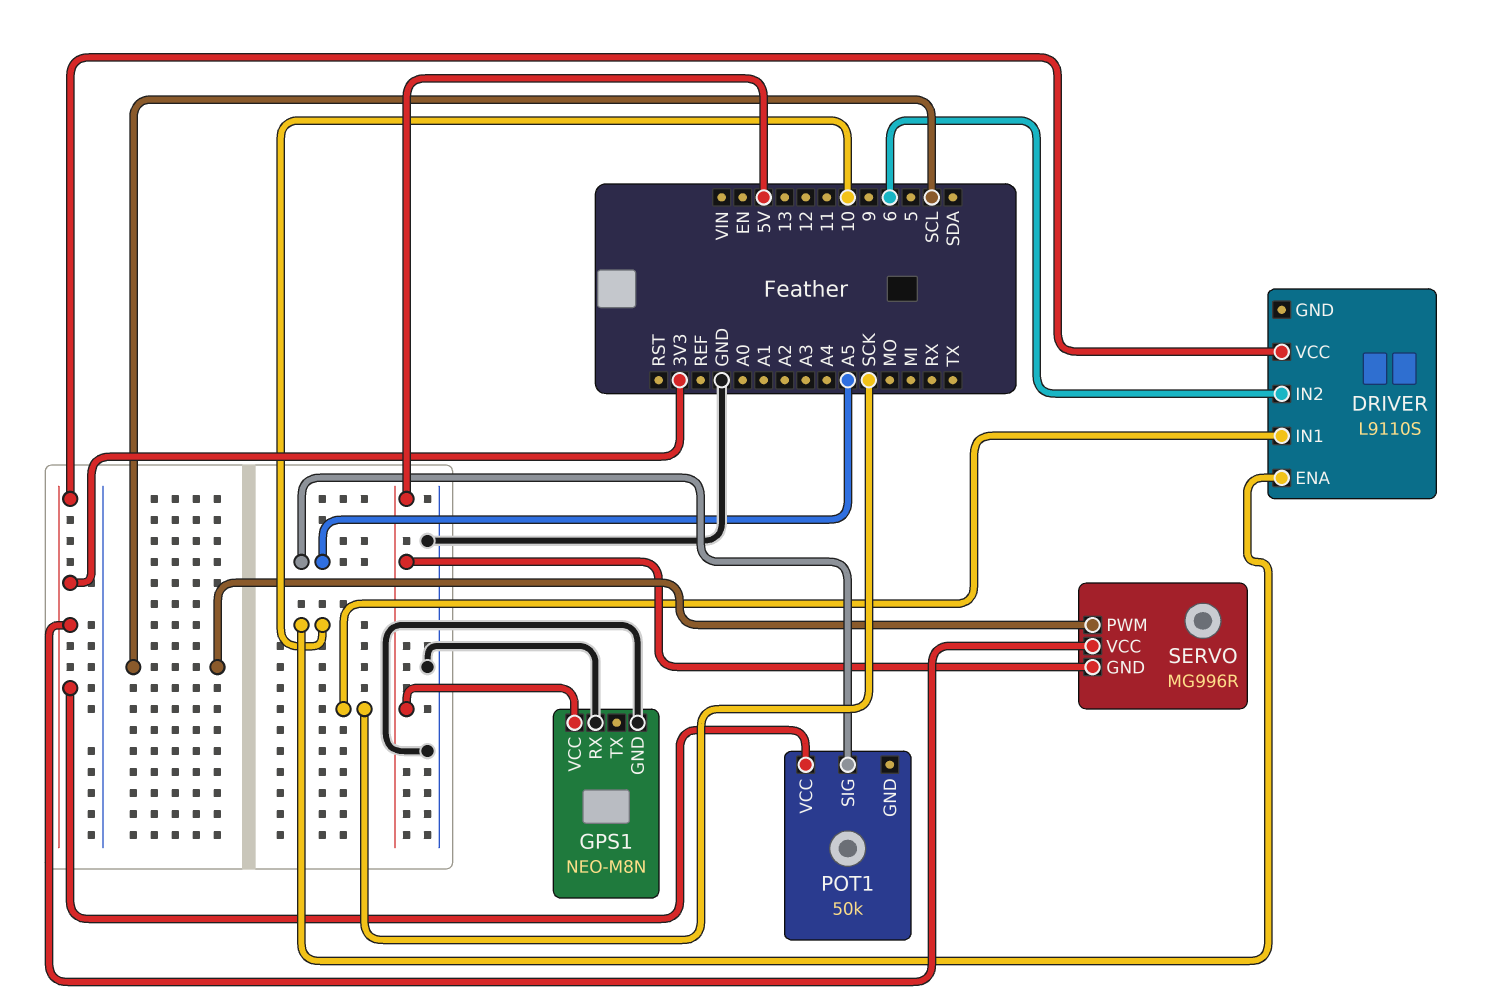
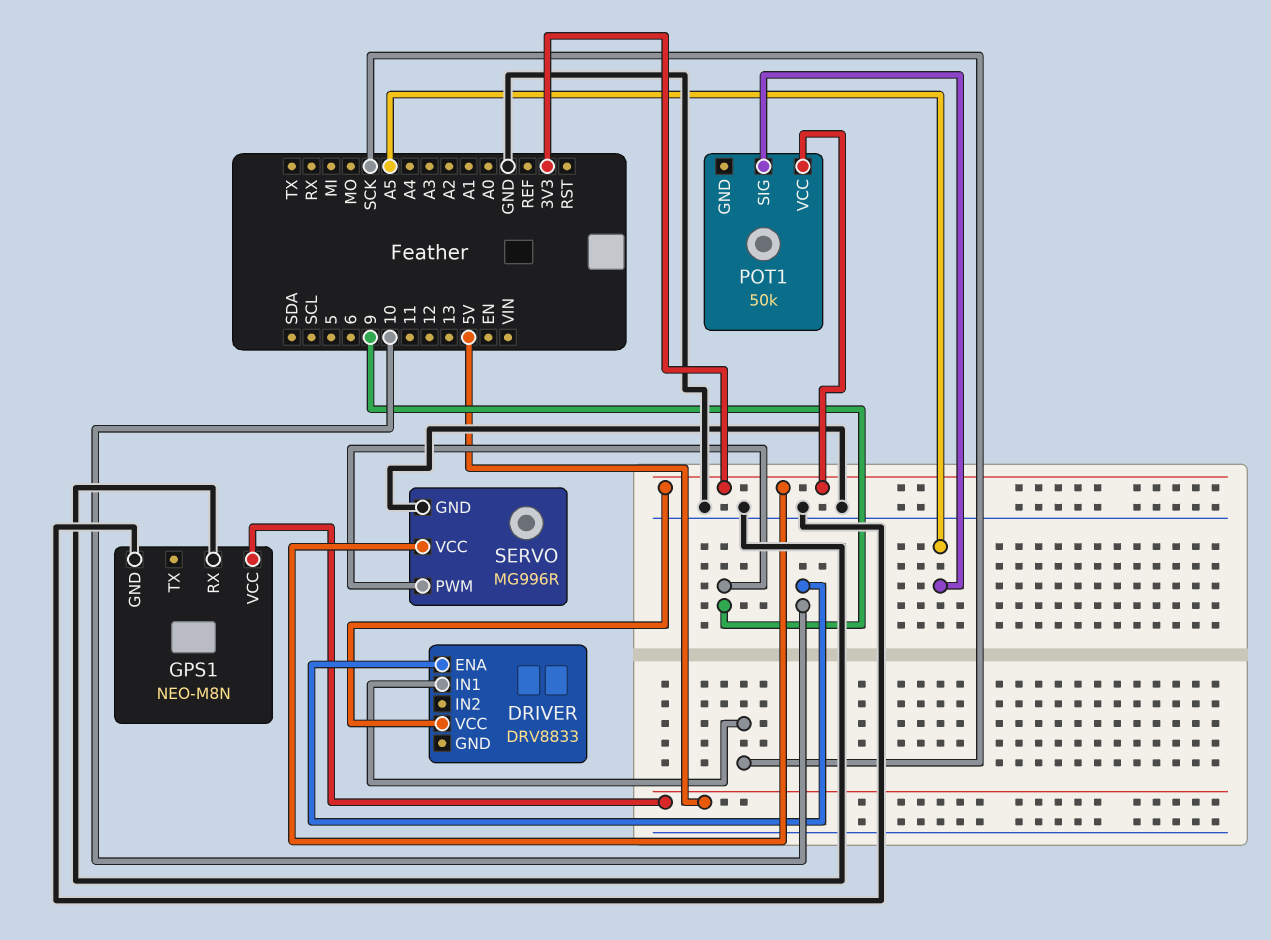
DRIVER: L9110S -> DRV8833
DRIVER pin IN2: 6 -> none
SERVO pin GND: 5V -> GND
SERVO pin PWM: SCL -> 9

